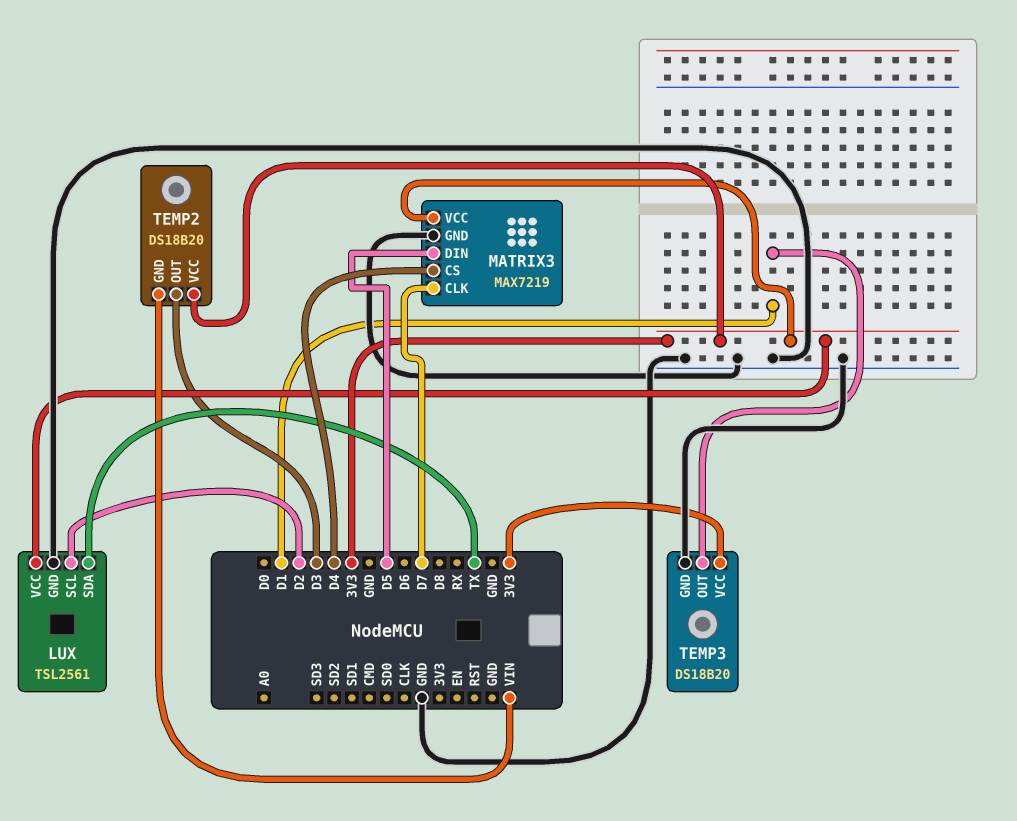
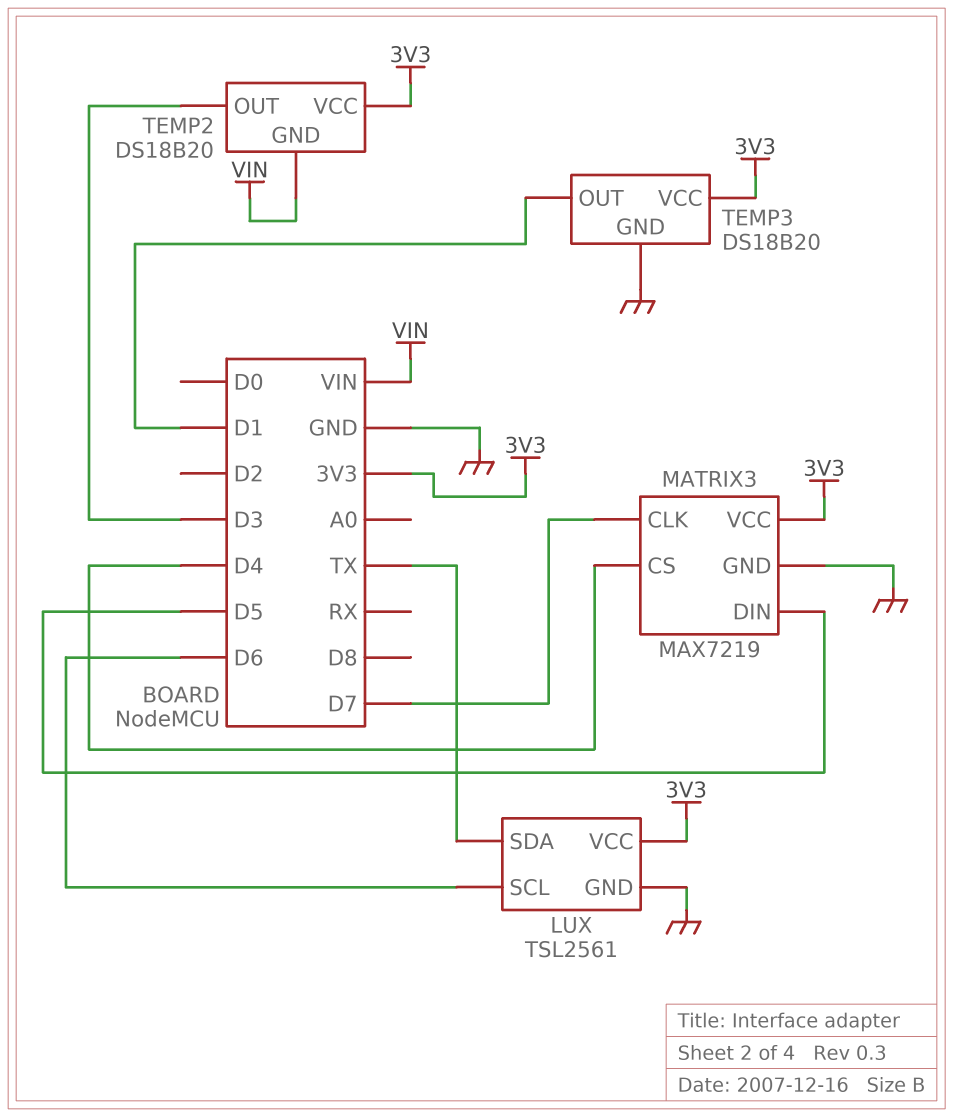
LUX pin SCL: D2 -> D6

